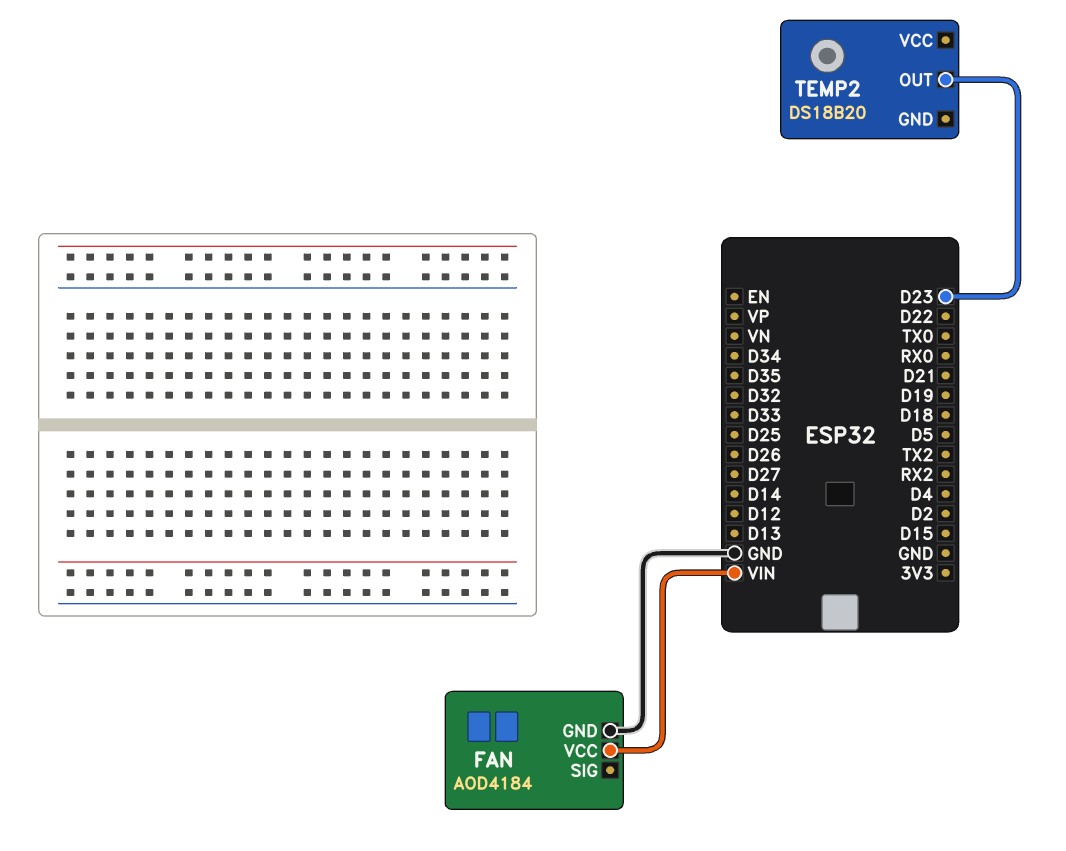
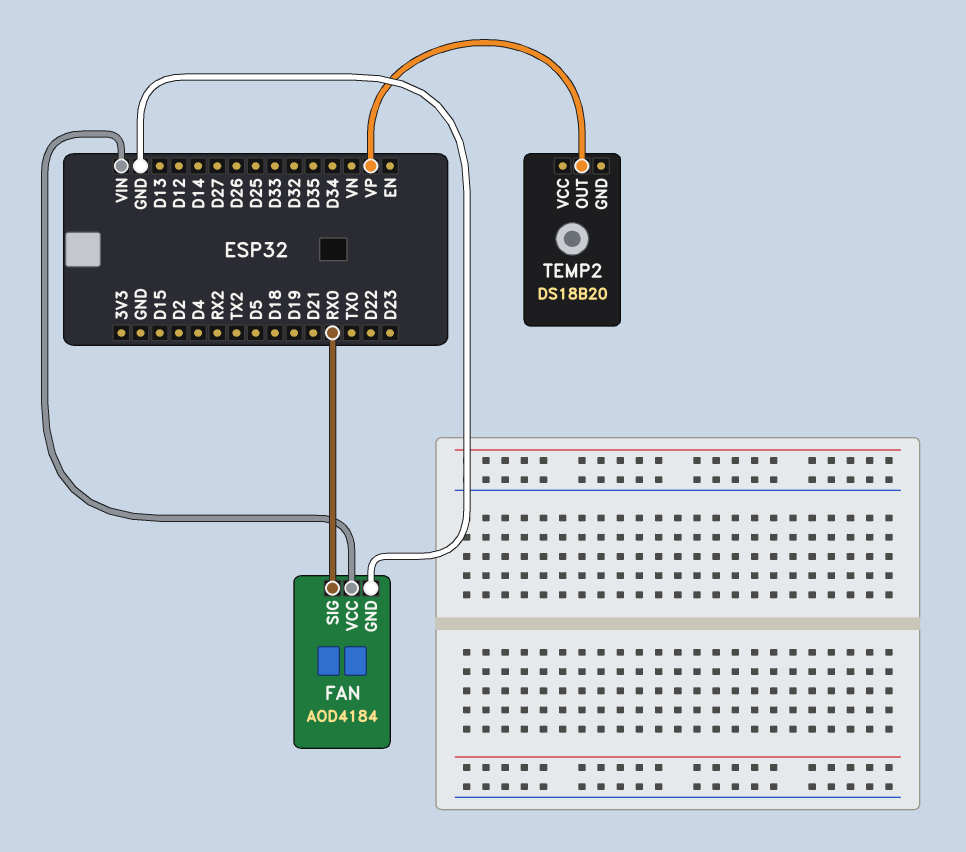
FAN pin SIG: none -> RX0
TEMP2 pin OUT: D23 -> VP

